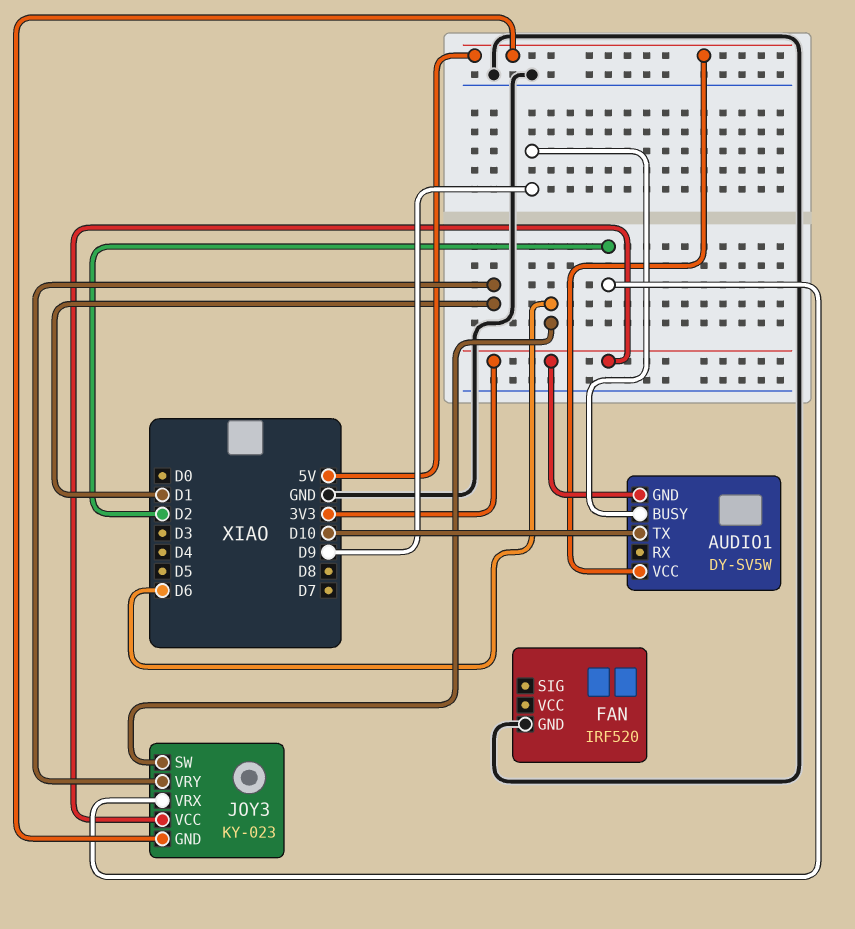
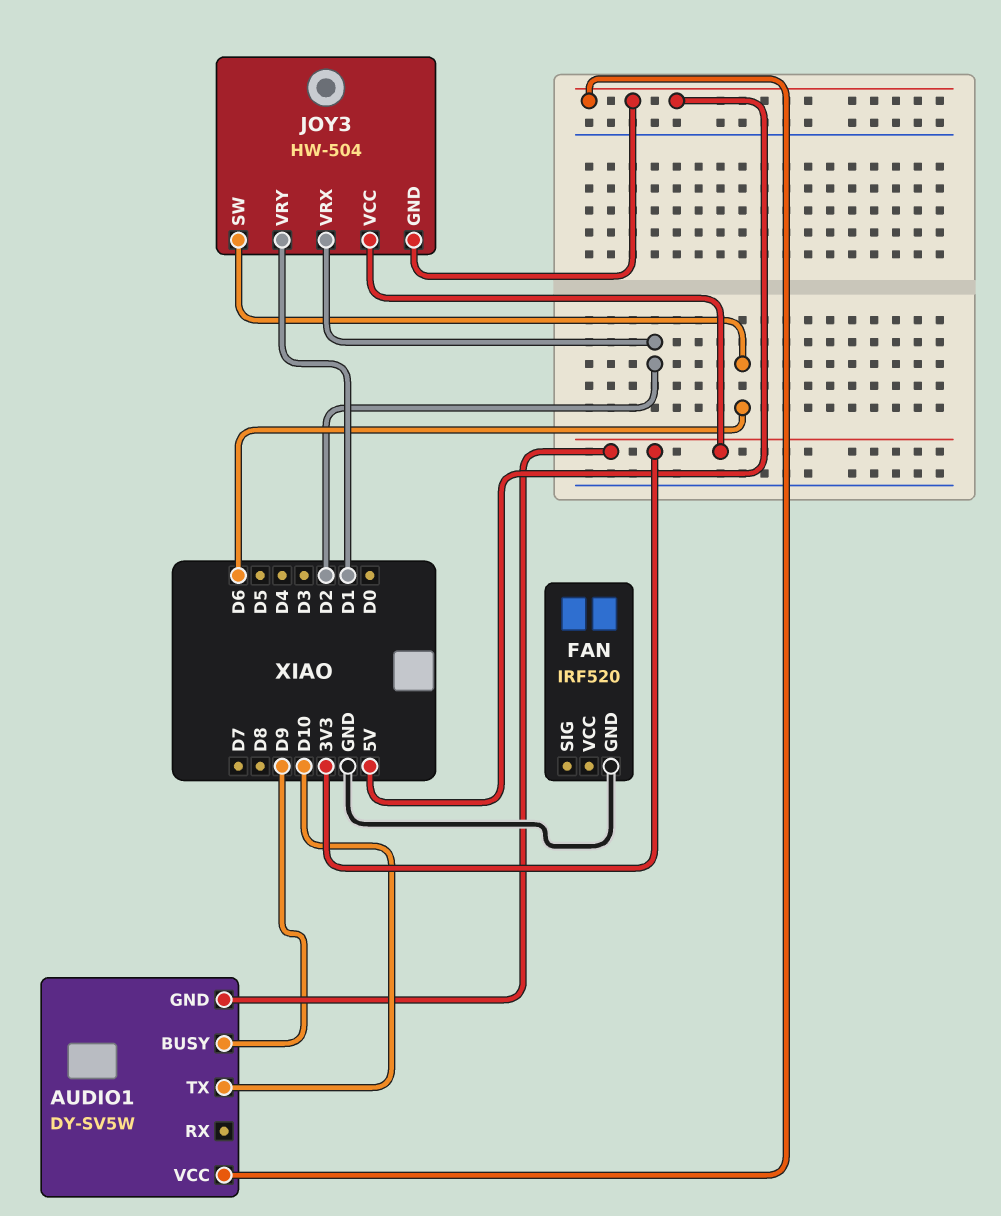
JOY3: KY-023 -> HW-504

